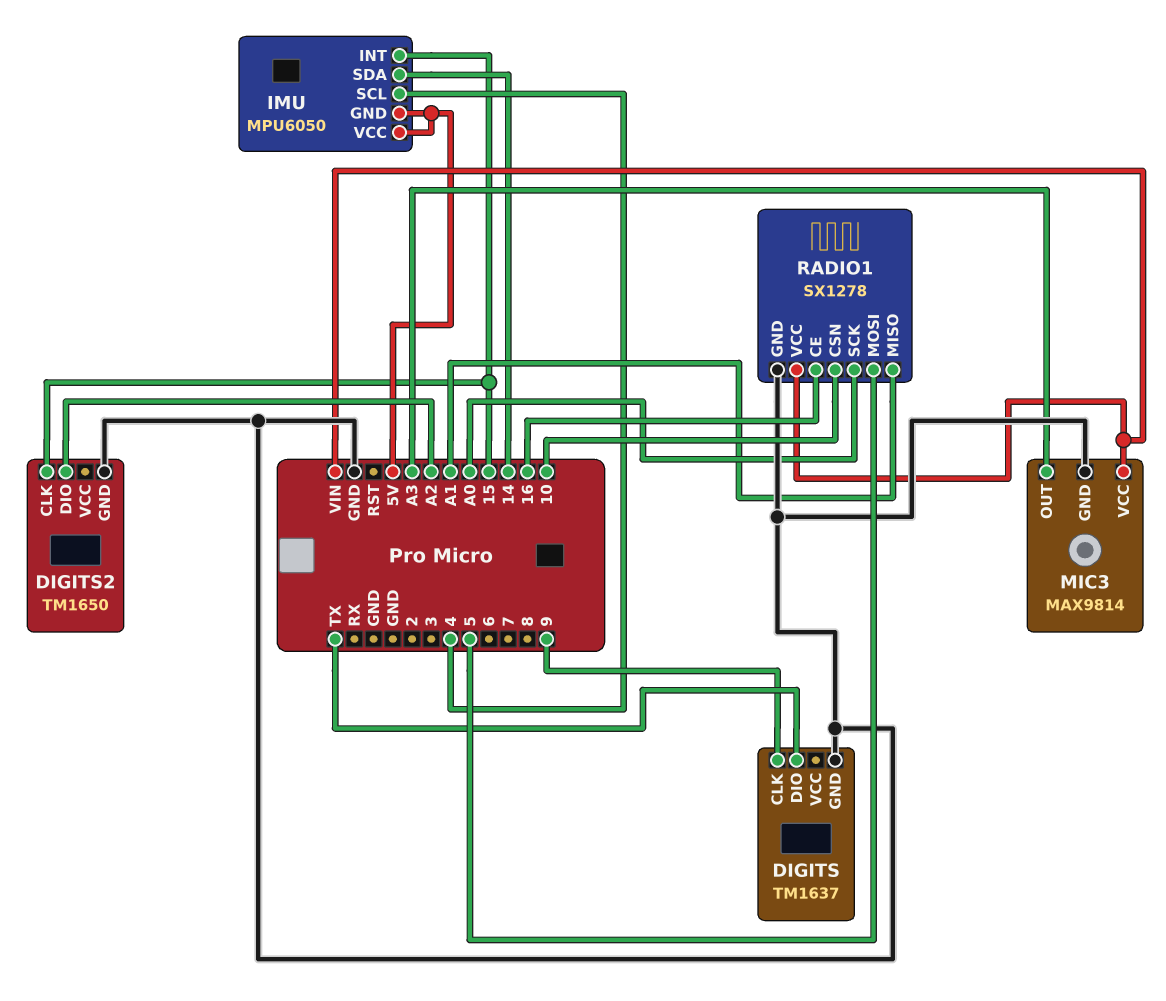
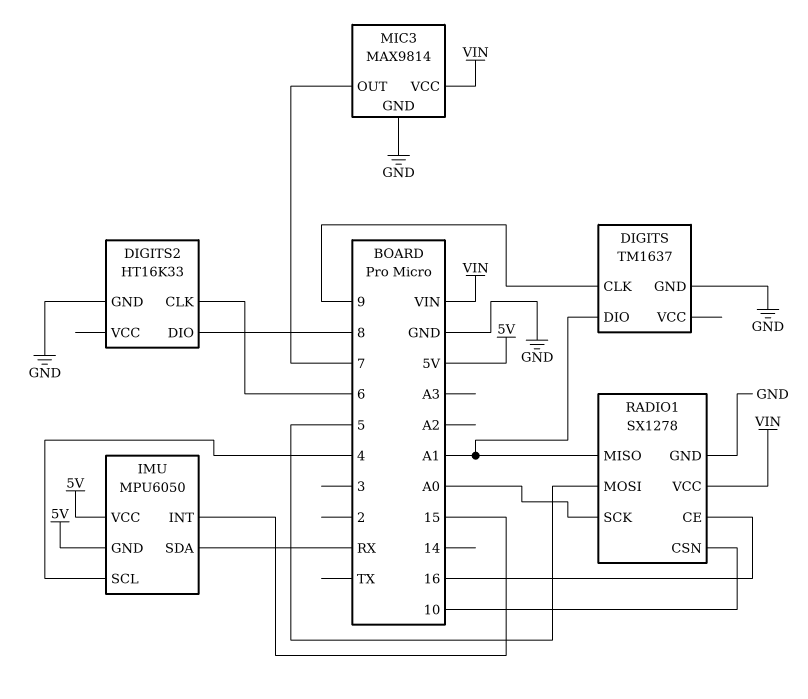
DIGITS pin DIO: TX -> A1
DIGITS2: TM1650 -> HT16K33
DIGITS2 pin CLK: 15 -> 6
DIGITS2 pin DIO: A2 -> 8
IMU pin SDA: 14 -> RX
MIC3 pin OUT: A3 -> 7

